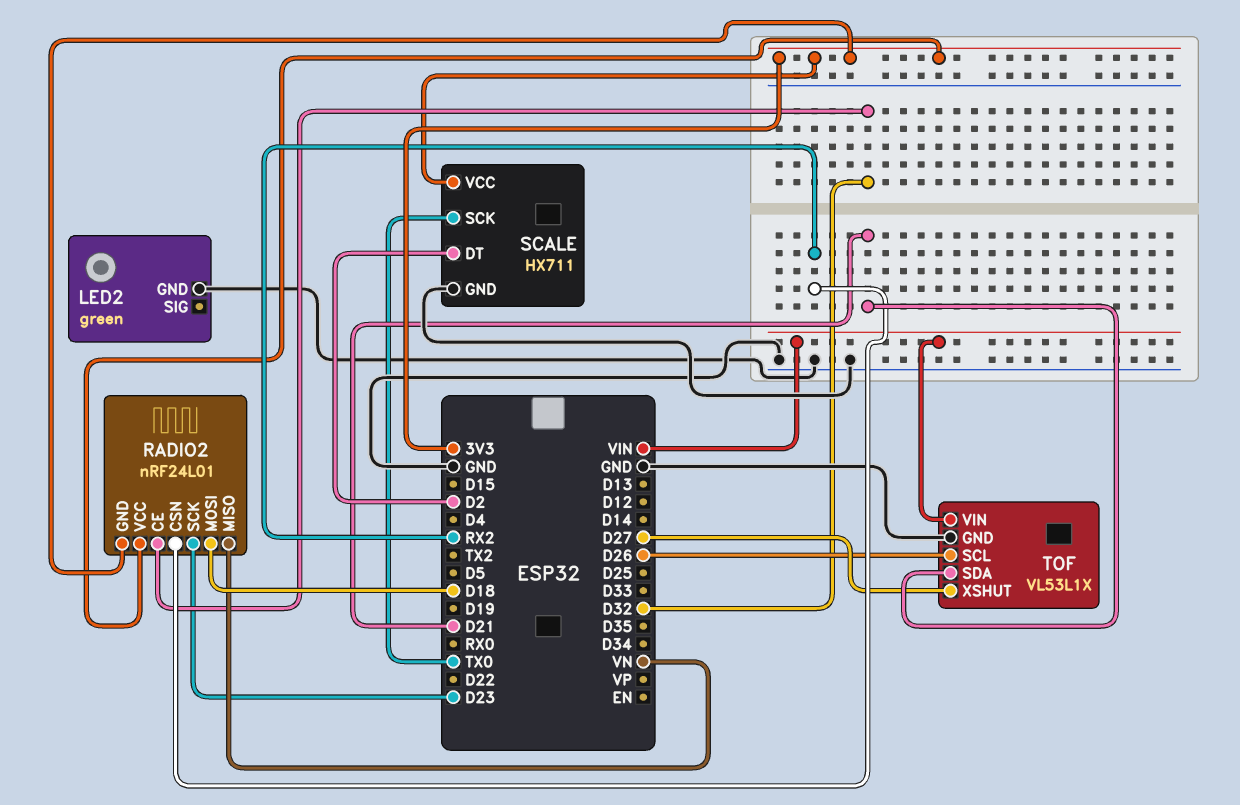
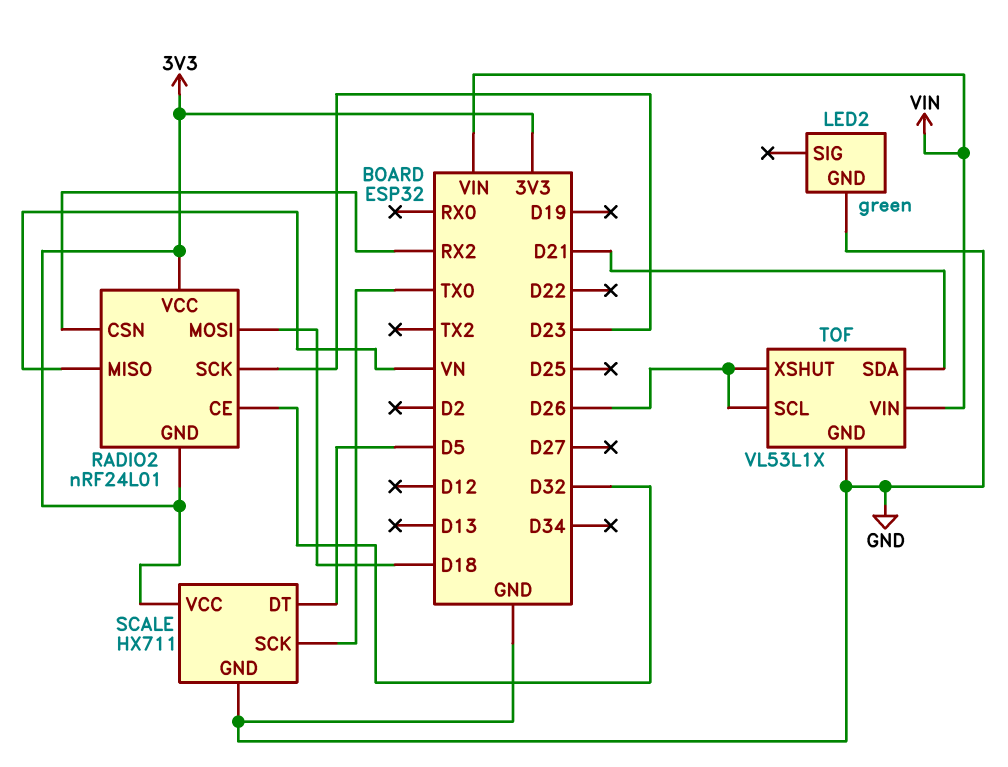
SCALE pin DT: D2 -> D5
TOF pin XSHUT: D27 -> D26

